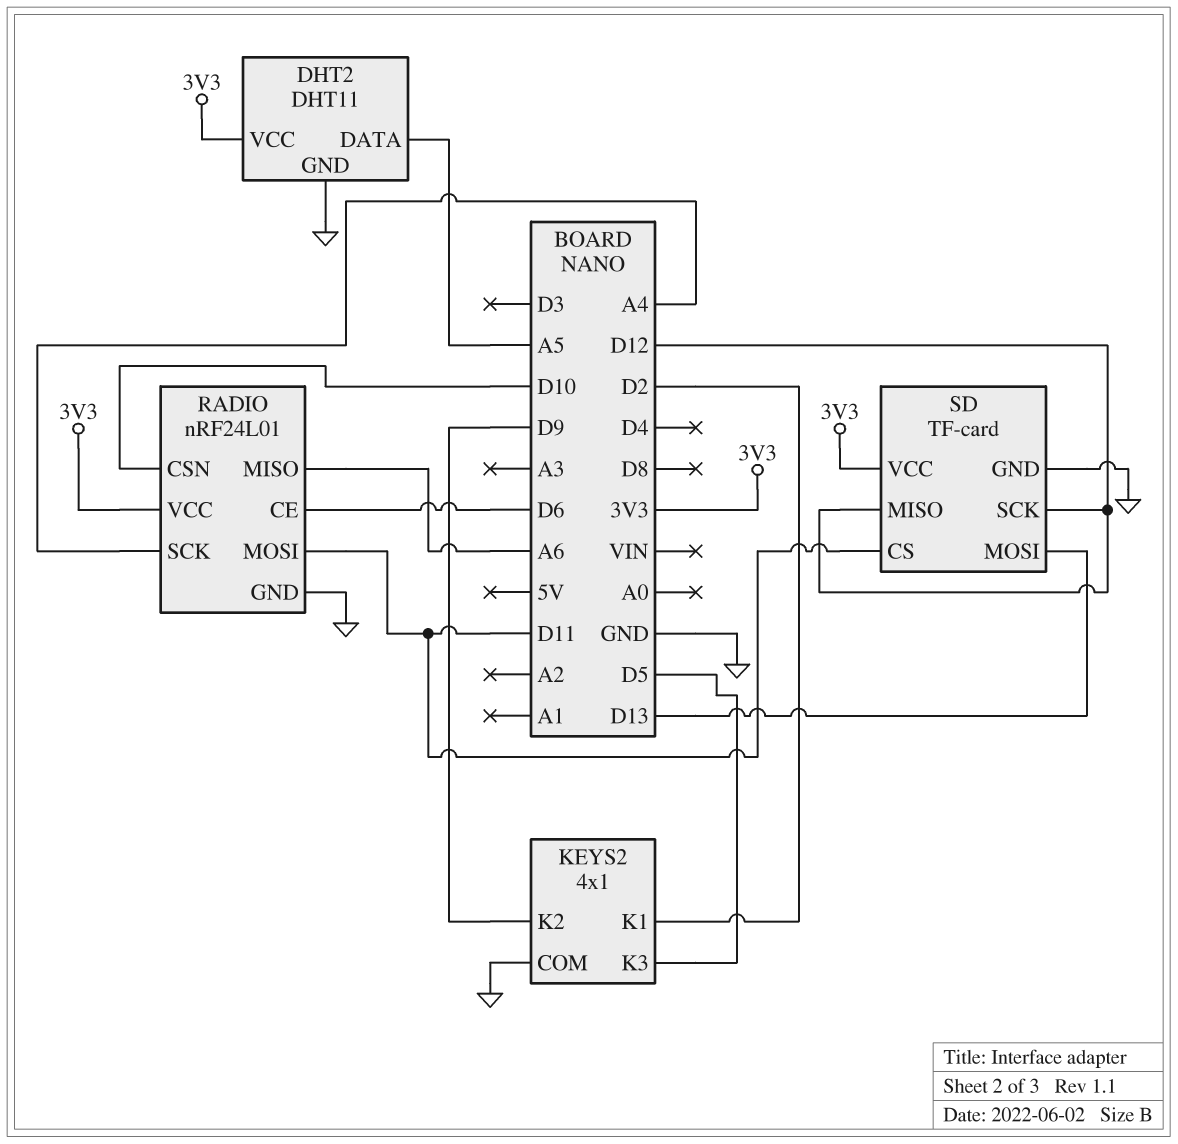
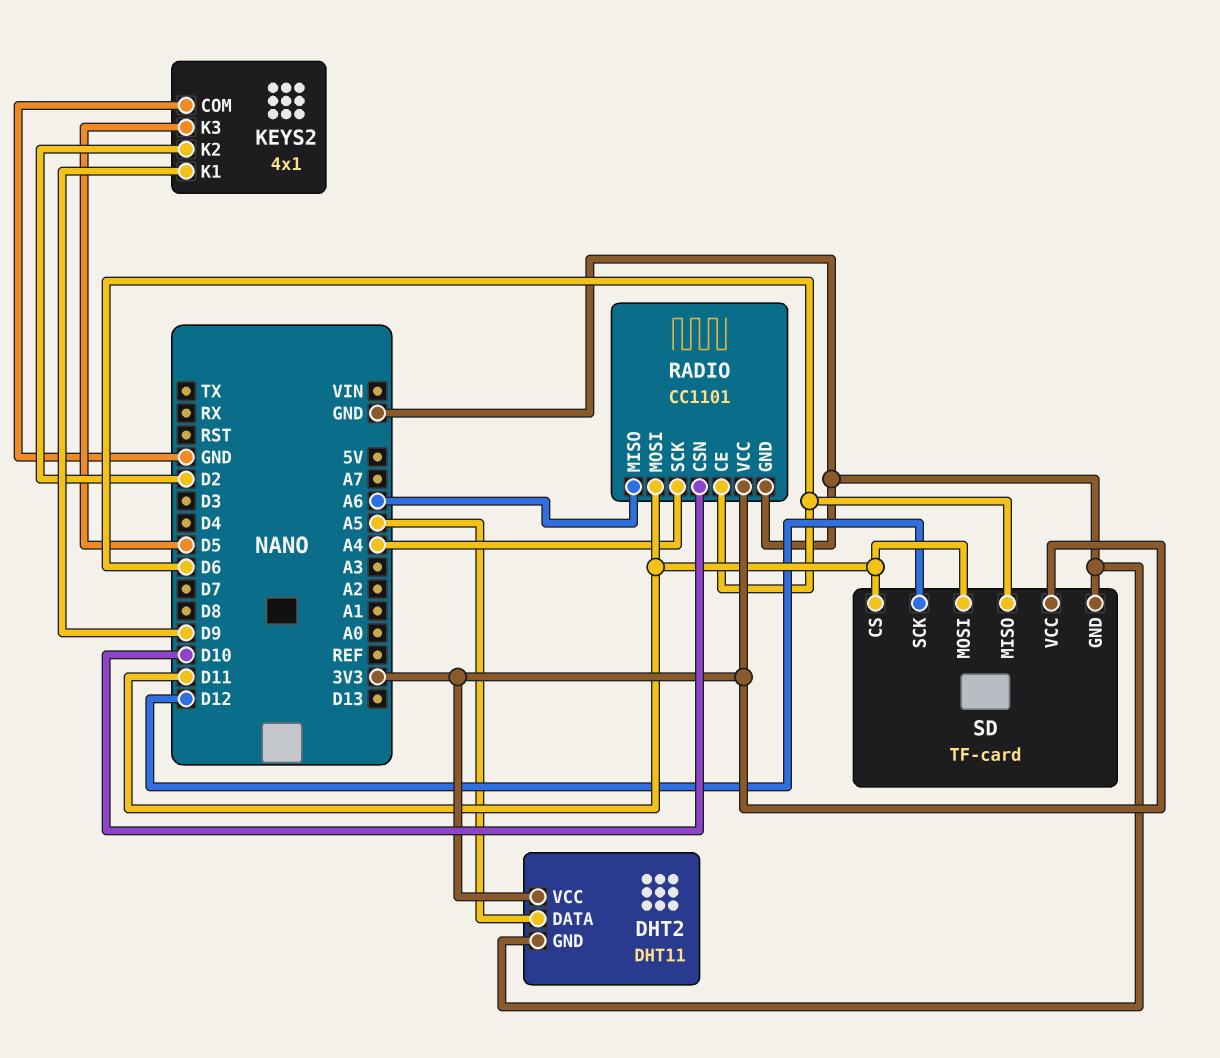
KEYS2 pin K1: D2 -> D9
KEYS2 pin K2: D9 -> D2
RADIO: nRF24L01 -> CC1101
SD pin MISO: D12 -> D6
SD pin MOSI: D13 -> D11

